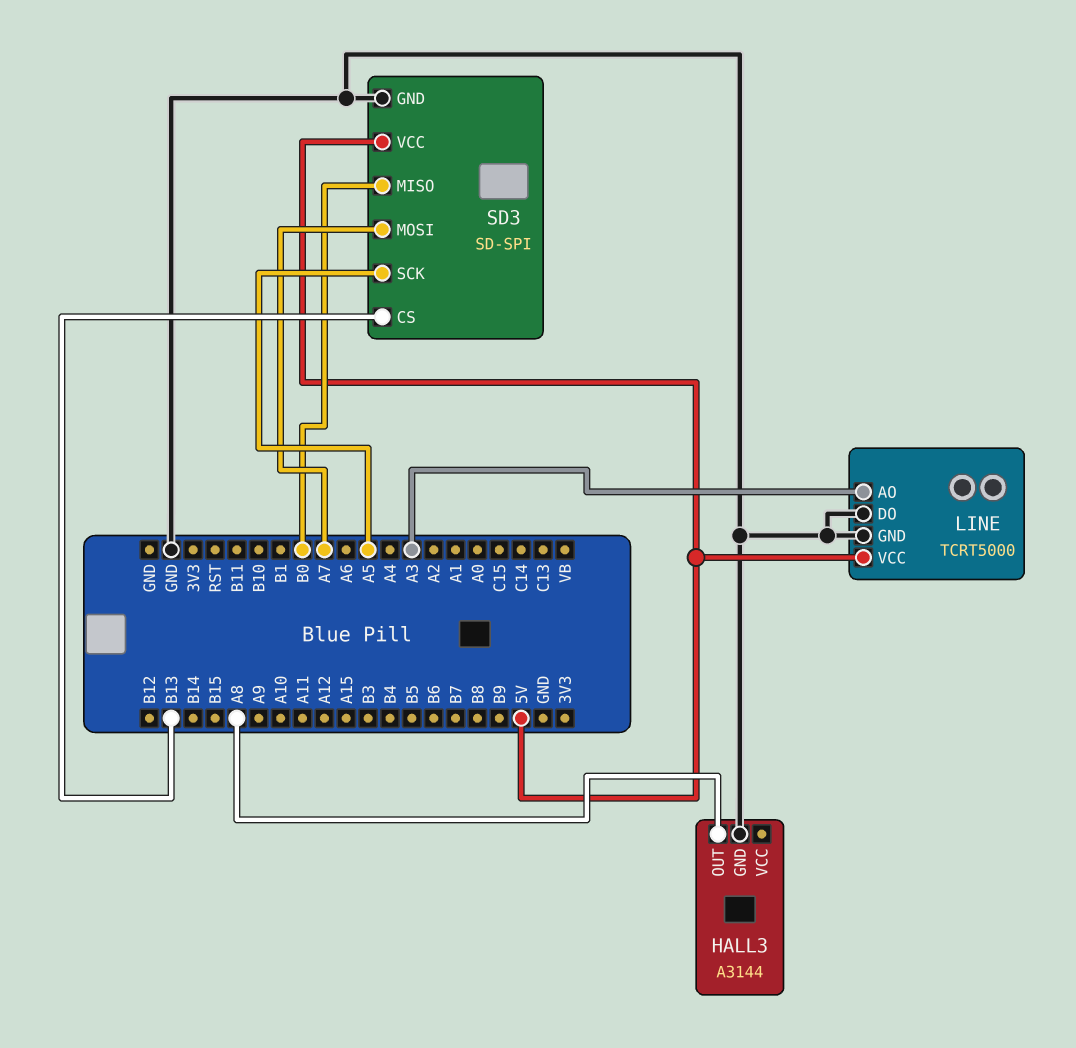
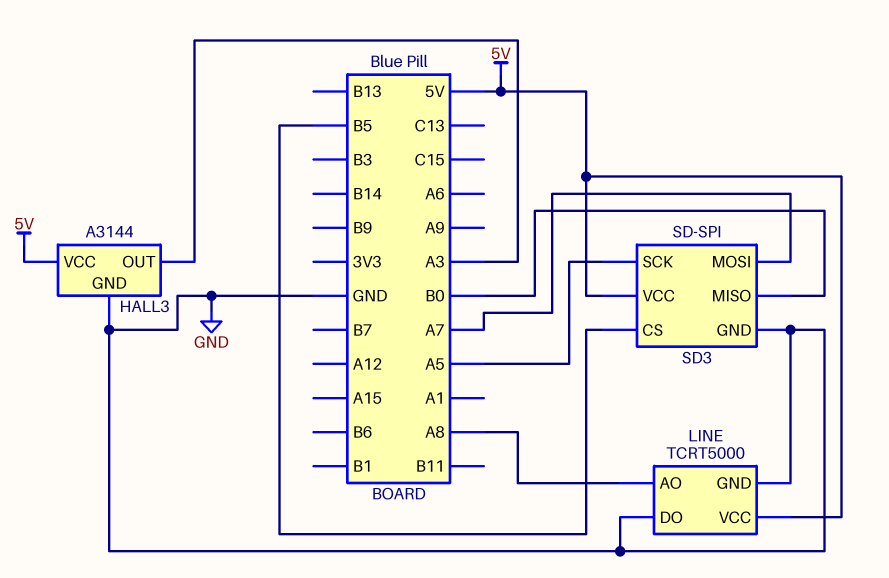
HALL3 pin OUT: A8 -> A3
HALL3 pin VCC: none -> 5V
LINE pin AO: A3 -> A8
SD3 pin CS: B13 -> B5

